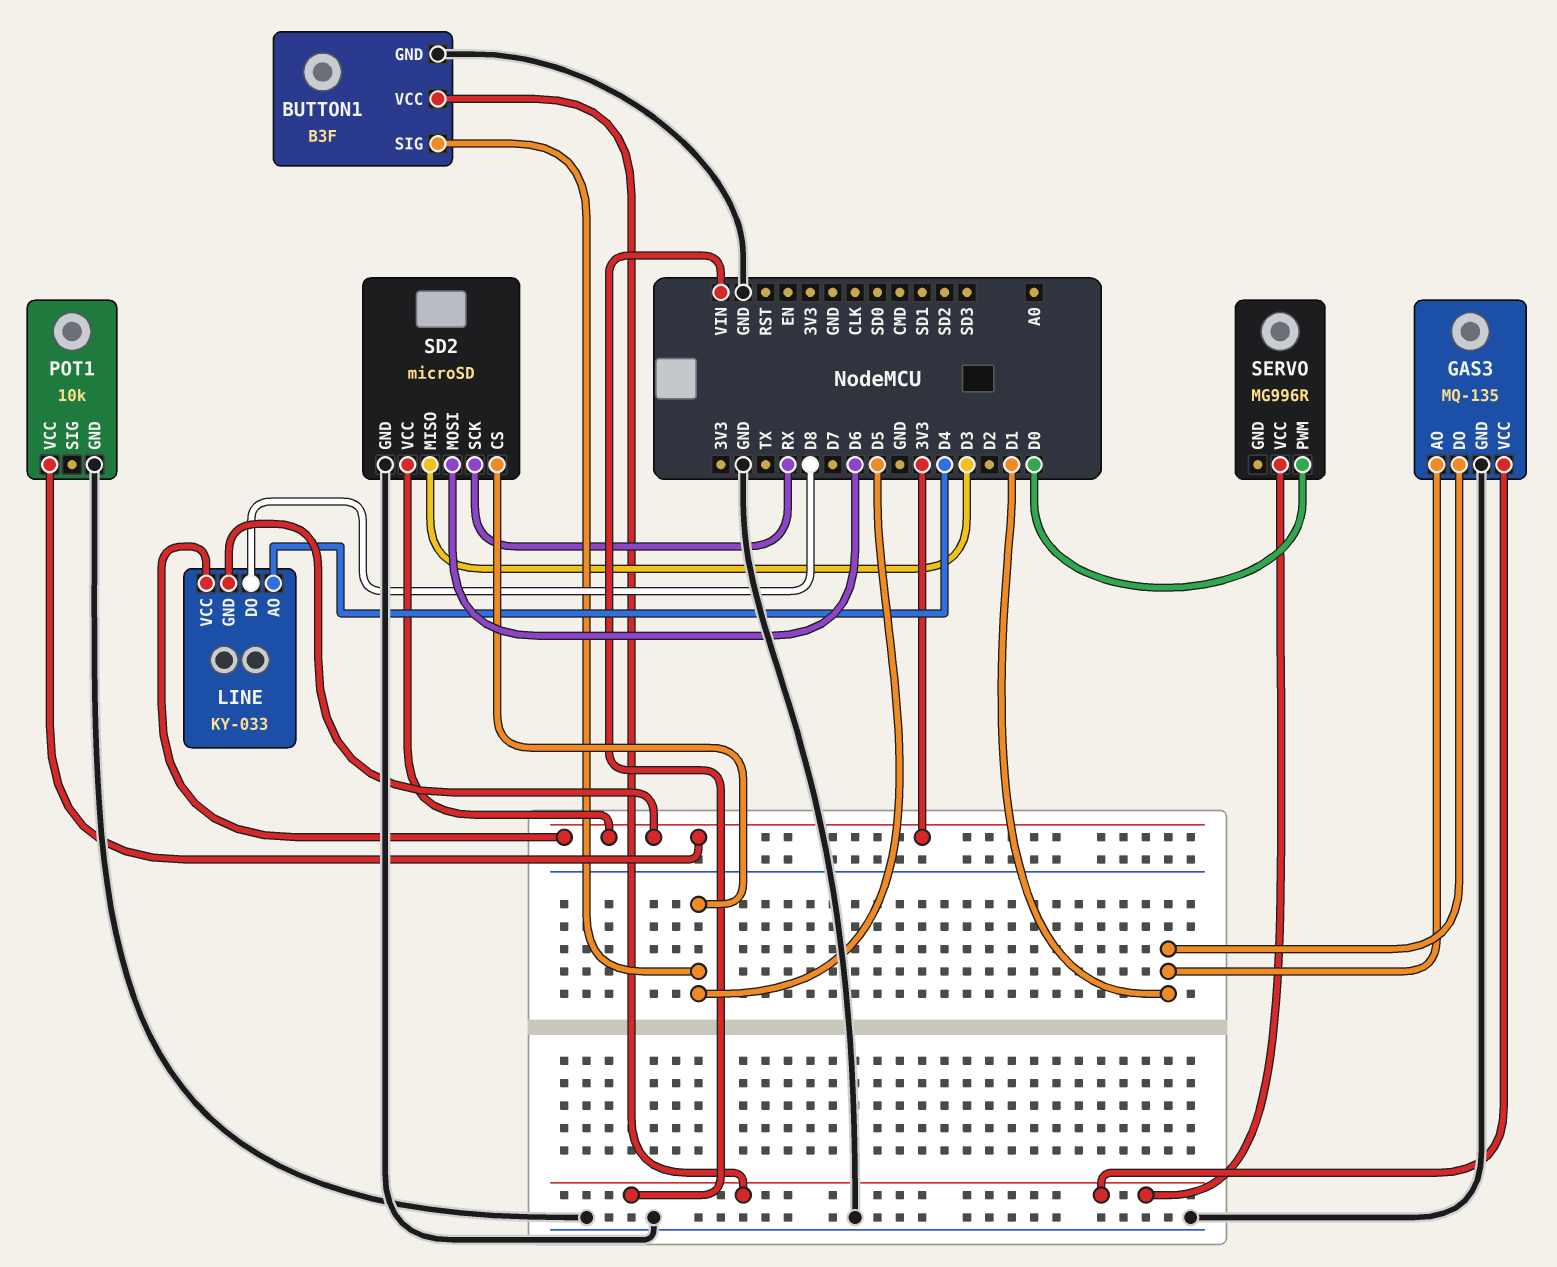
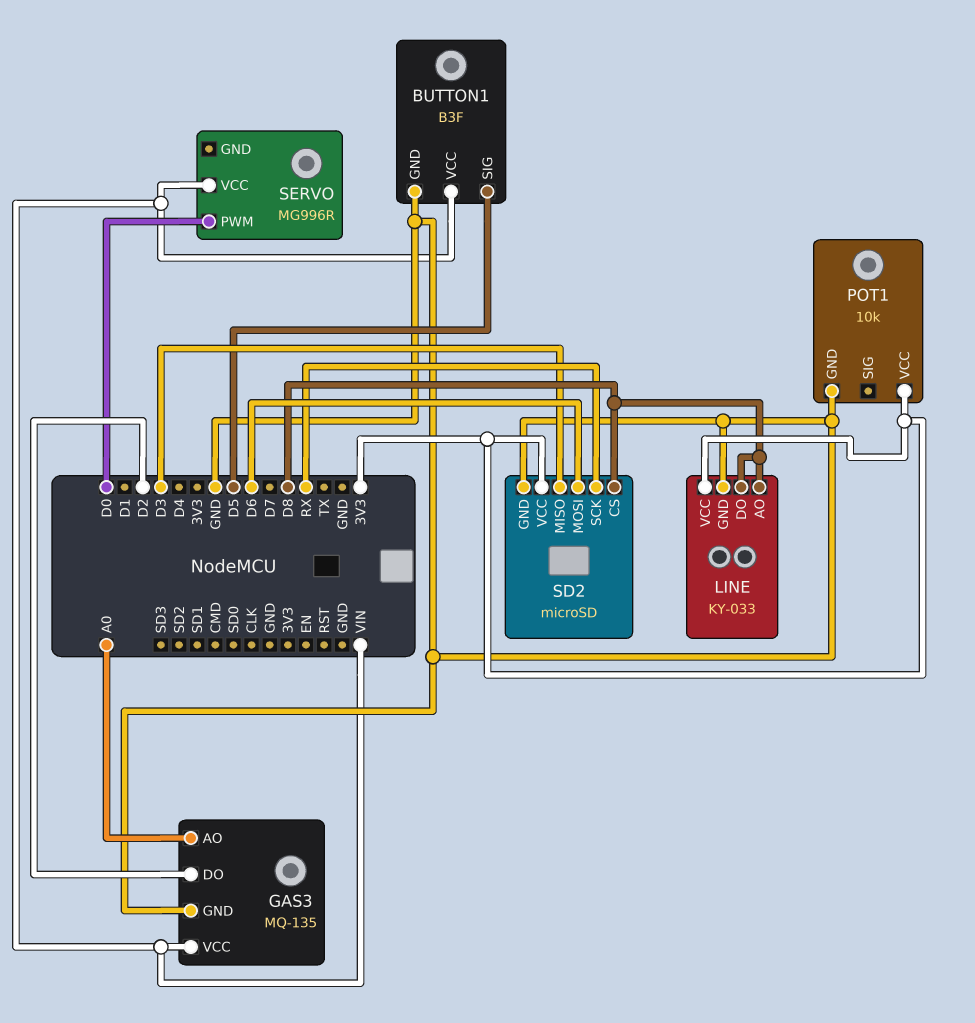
GAS3 pin AO: D1 -> A0
GAS3 pin DO: D1 -> D2
LINE pin AO: D4 -> D8
LINE pin GND: 3V3 -> GND
SD2 pin CS: D5 -> D8

